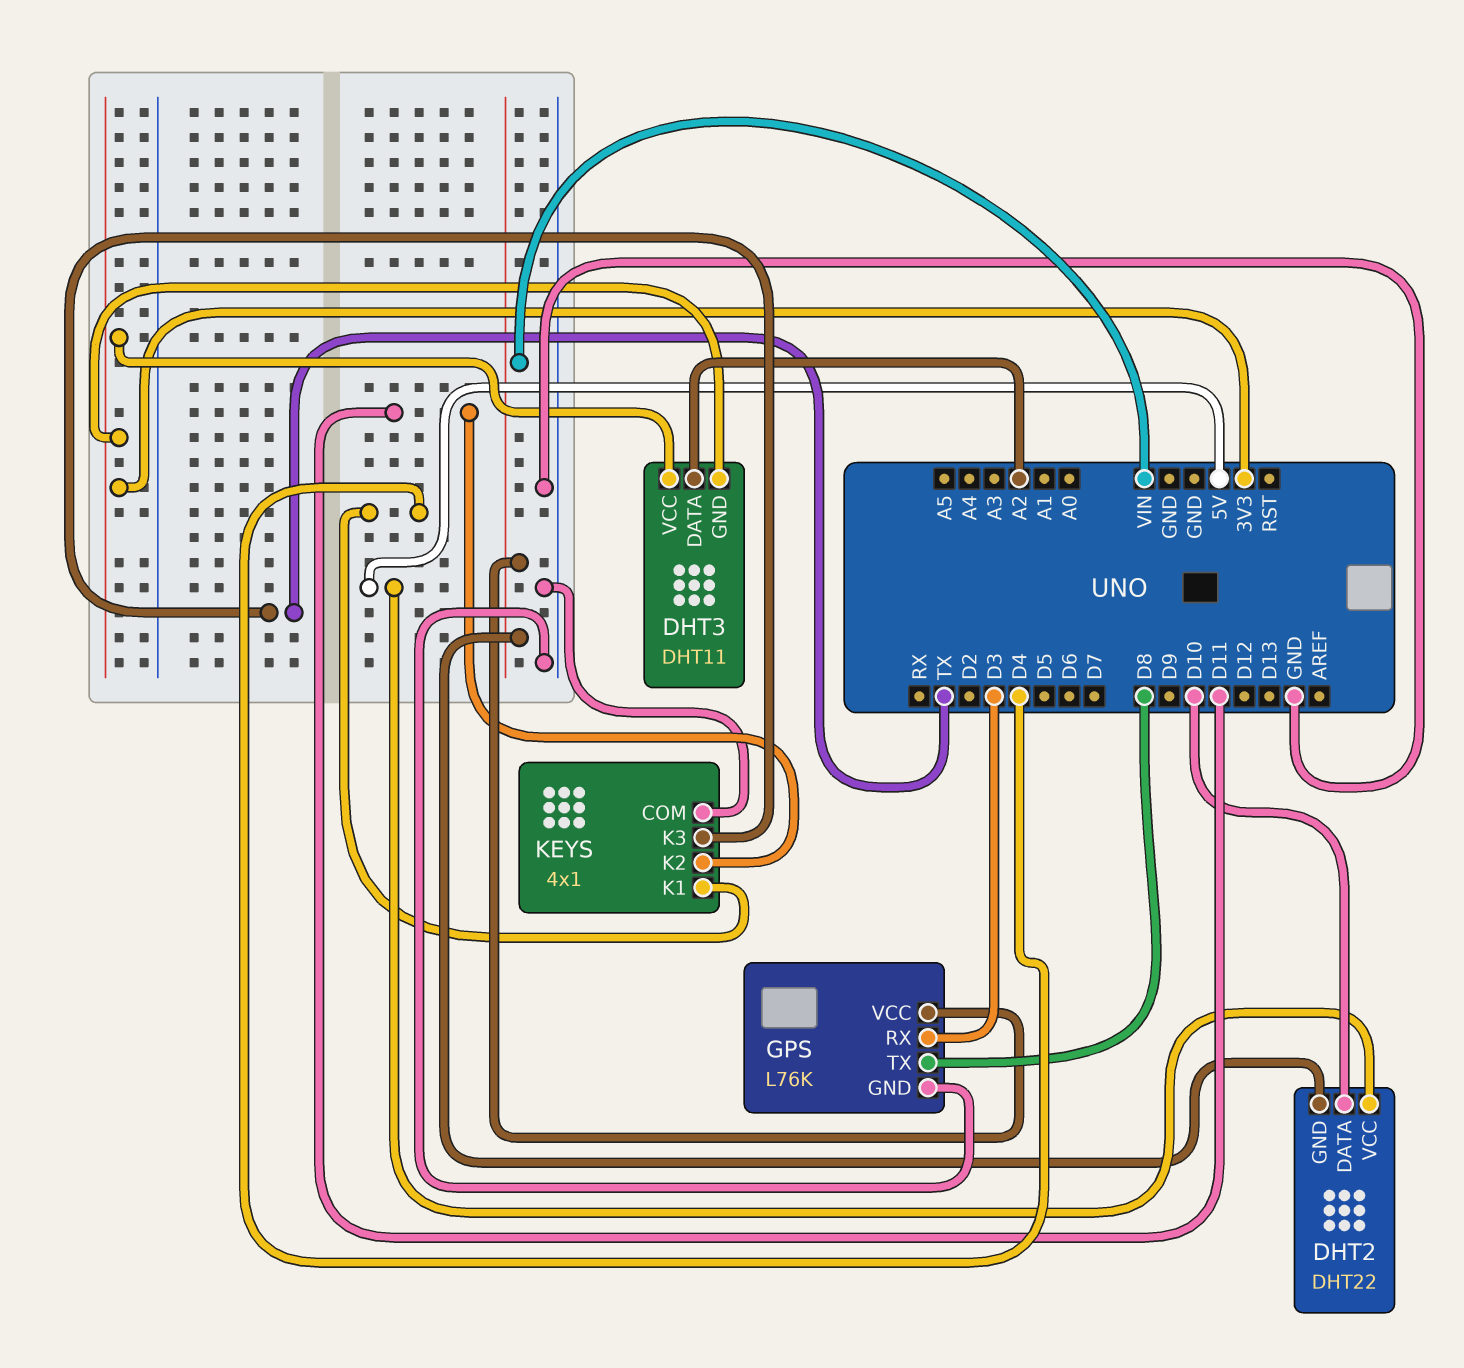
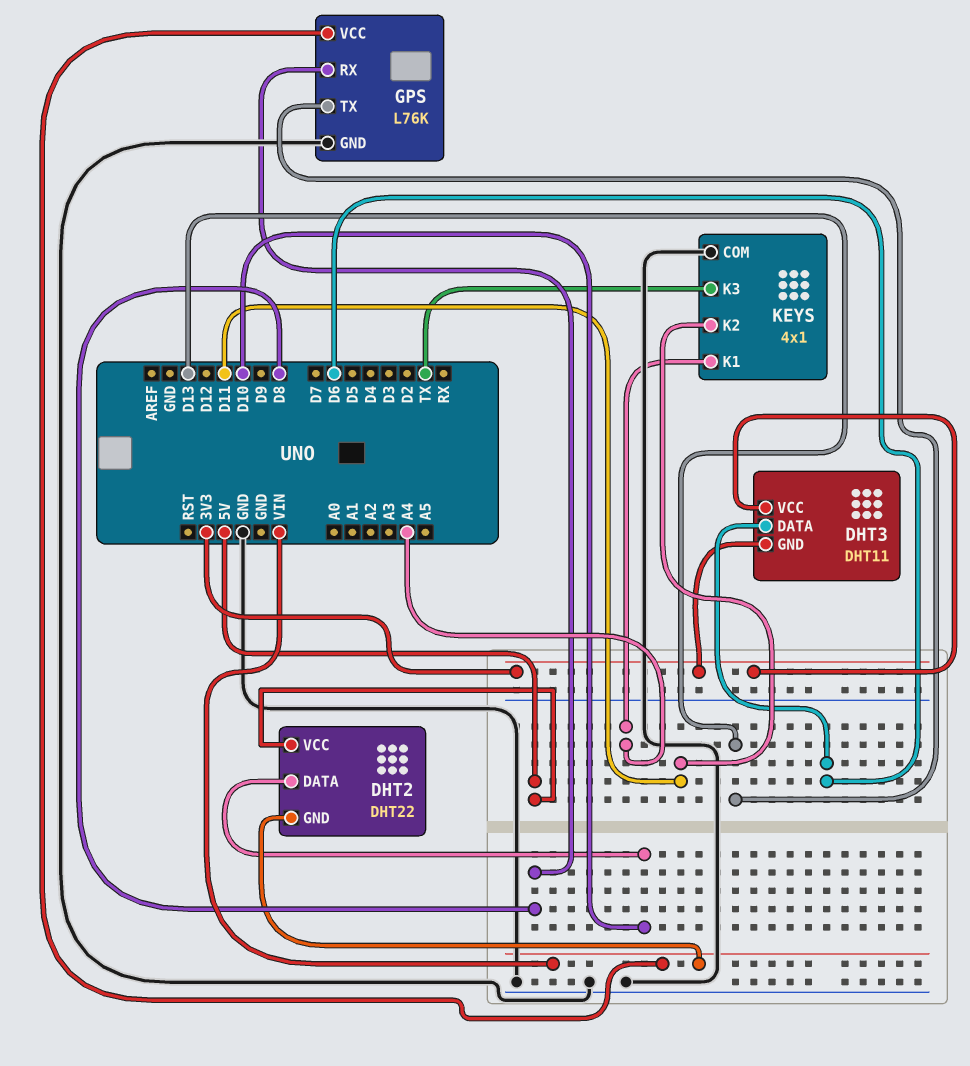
DHT3 pin DATA: A2 -> D6
GPS pin RX: D3 -> D8
GPS pin TX: D8 -> D13
KEYS pin K1: D4 -> A4

